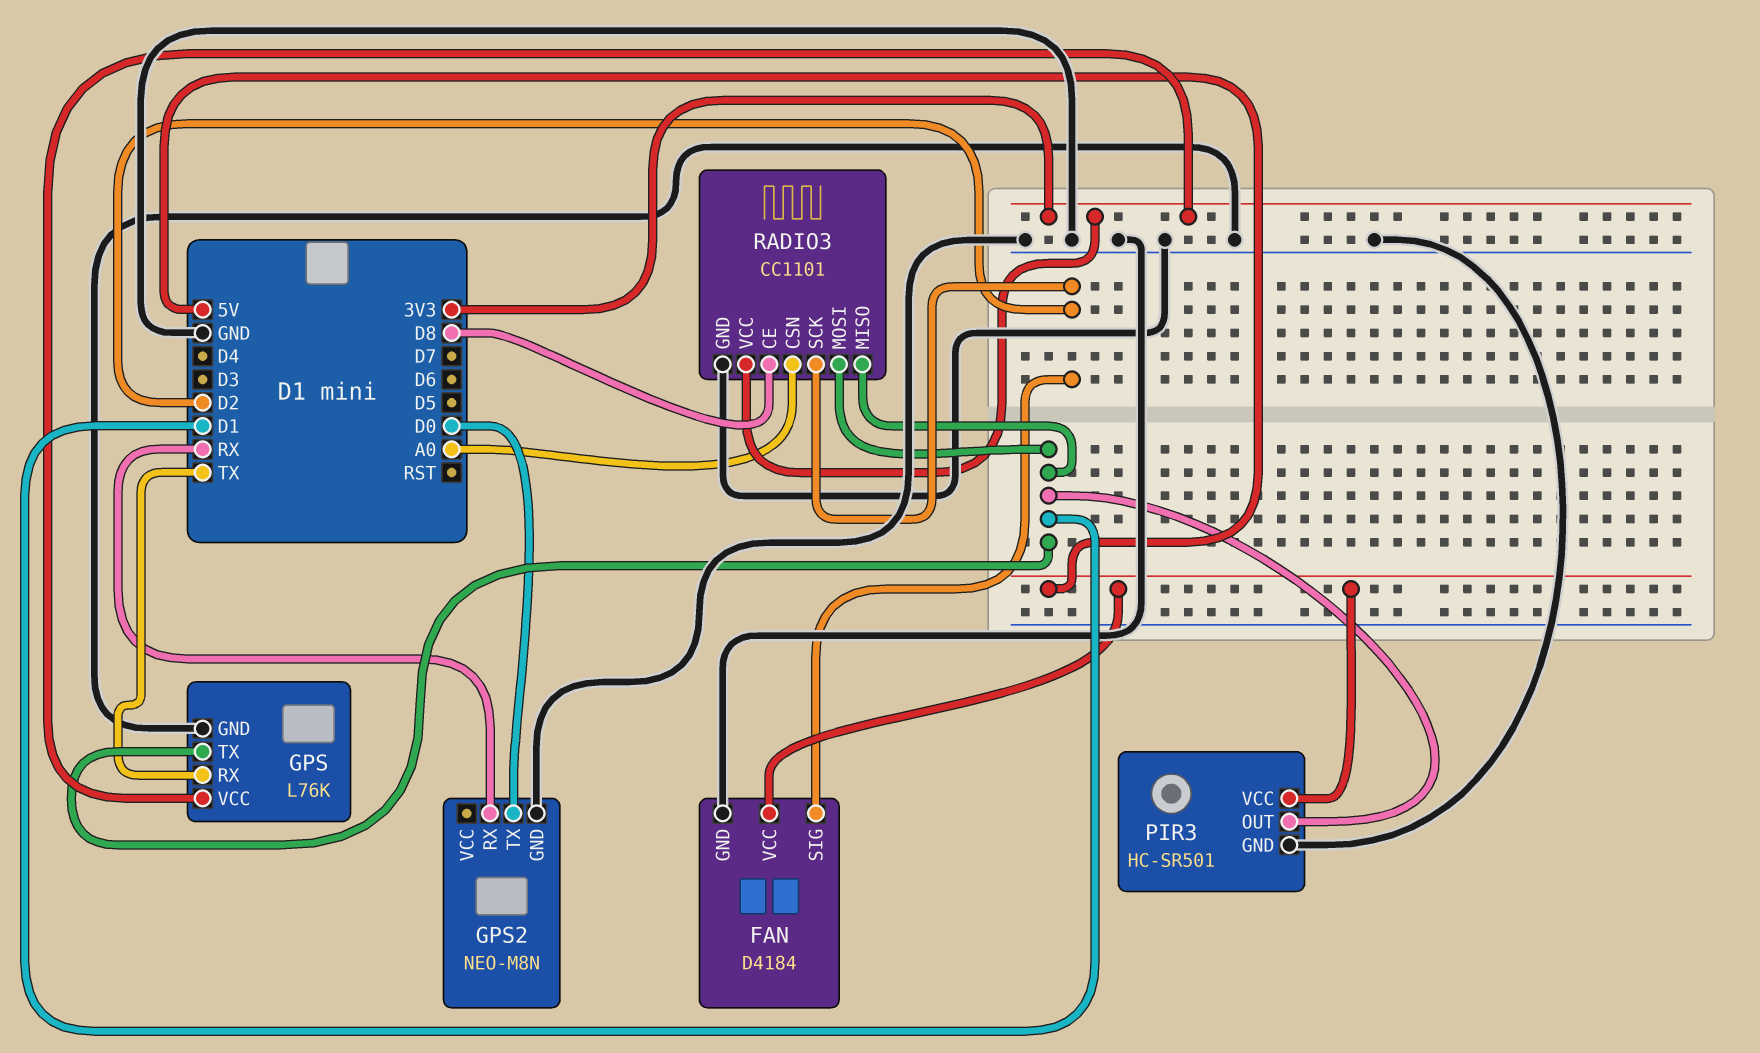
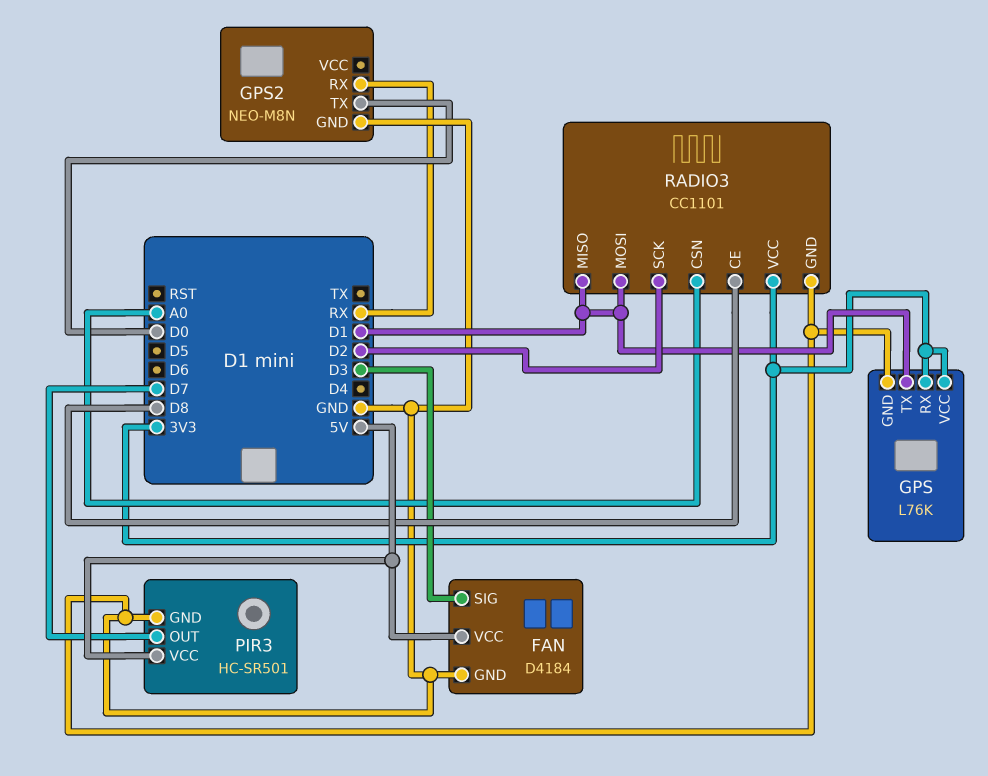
FAN pin SIG: D2 -> D3
GPS pin RX: TX -> 3V3
PIR3 pin OUT: D1 -> D7

